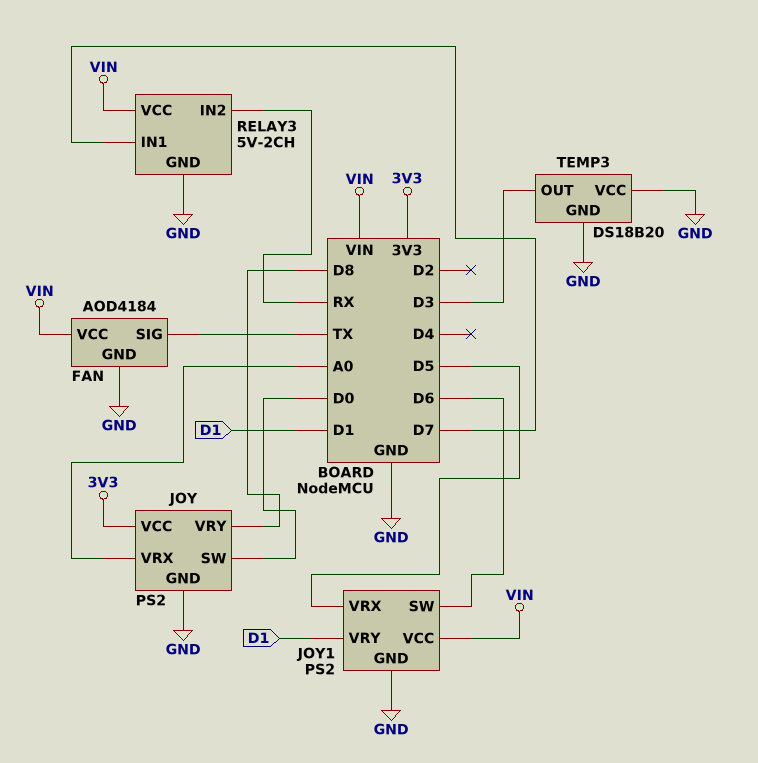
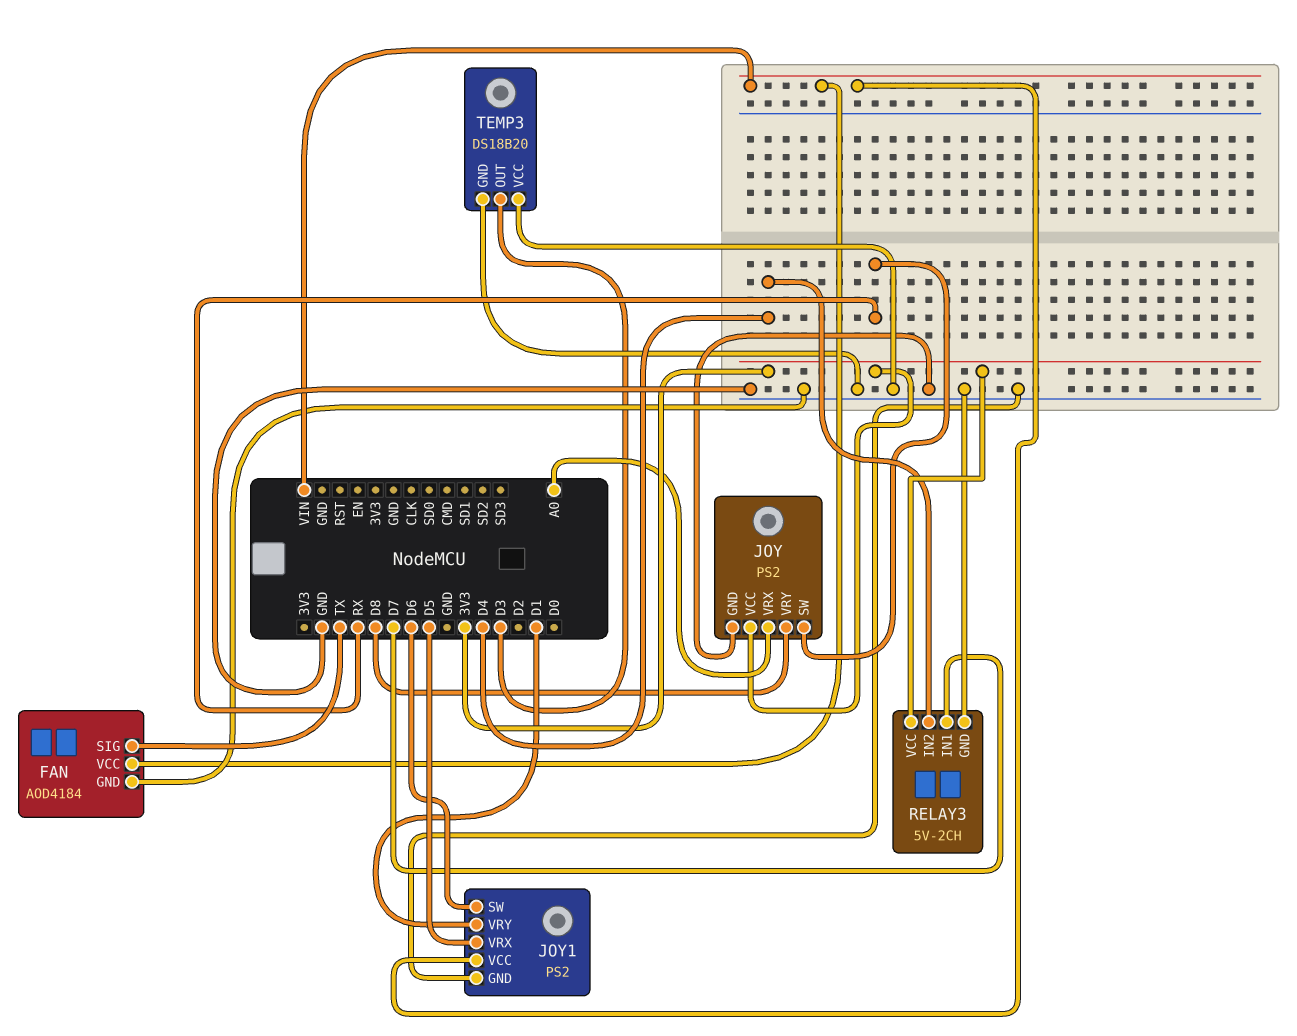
JOY pin SW: D0 -> RX
RELAY3 pin IN2: RX -> D4
RELAY3 pin VCC: VIN -> 3V3

